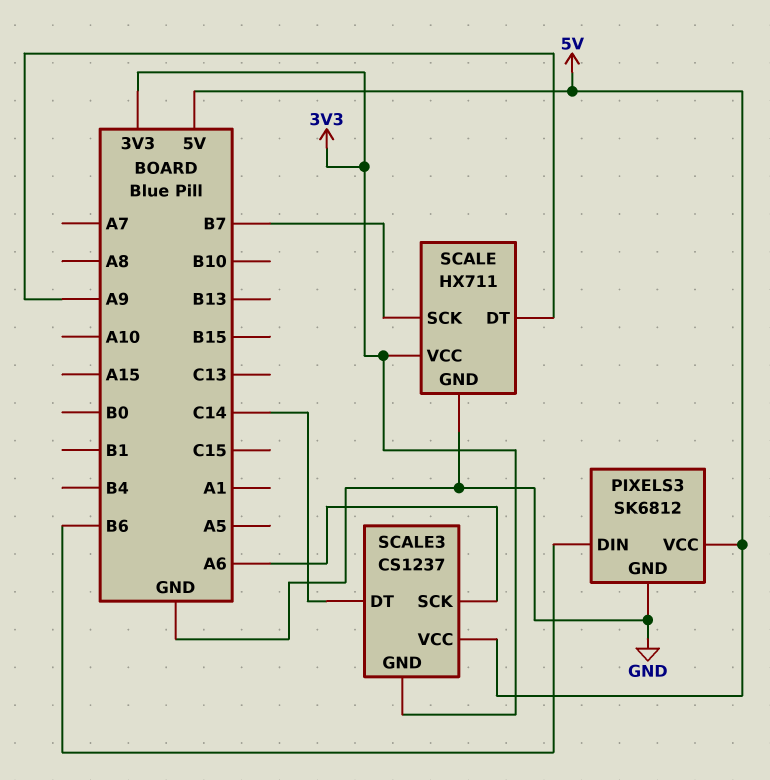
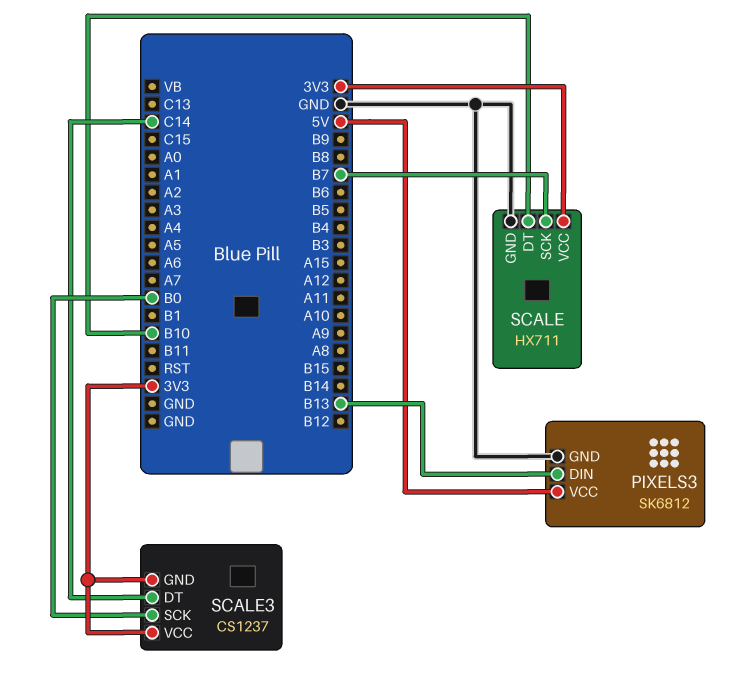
PIXELS3 pin DIN: B6 -> B13
SCALE pin DT: A9 -> B10
SCALE3 pin SCK: A6 -> B0
SCALE3 pin VCC: 5V -> 3V3

